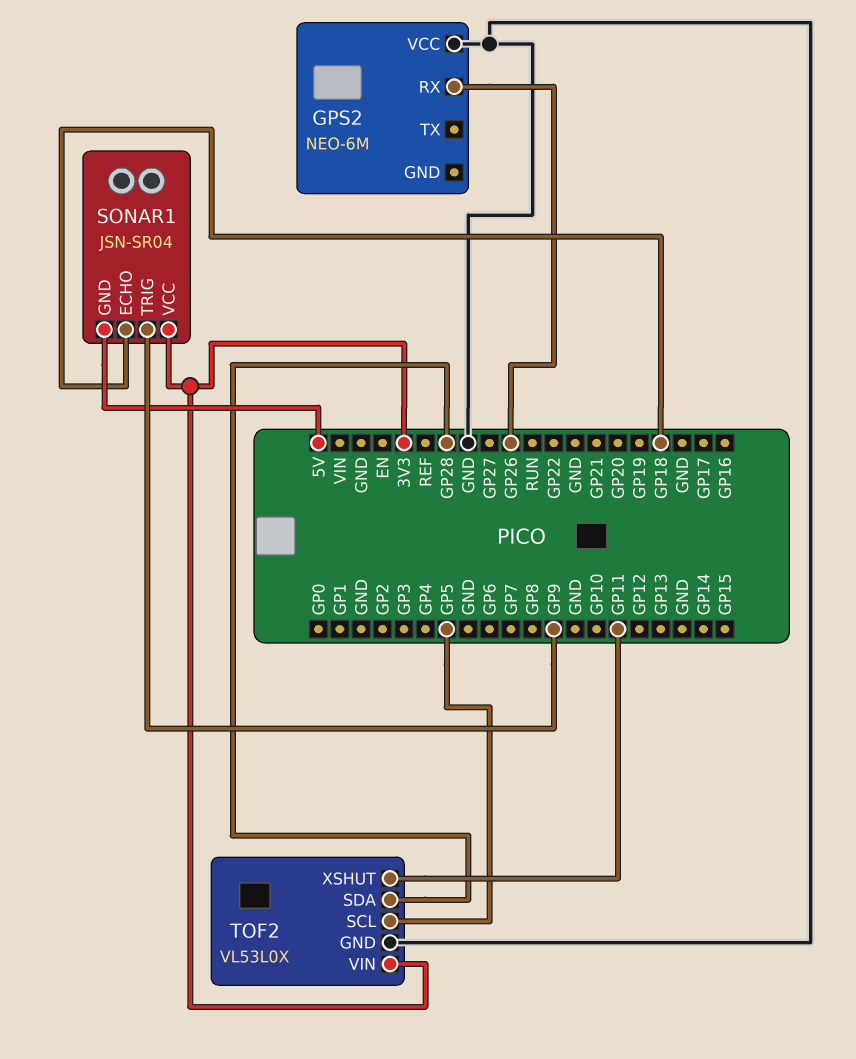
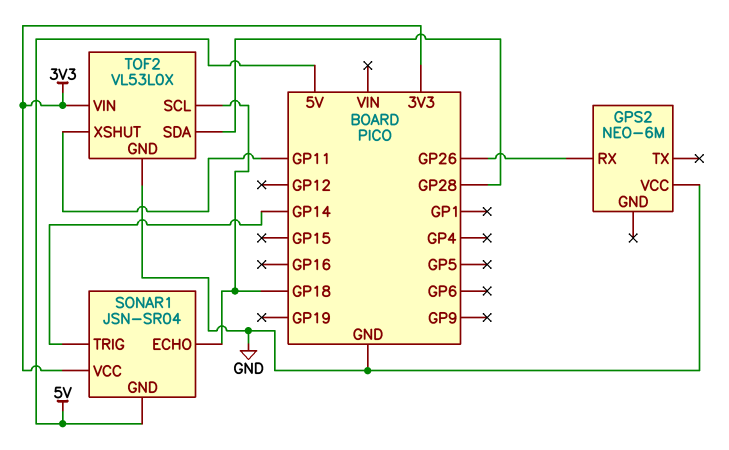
SONAR1 pin TRIG: GP9 -> GP14
TOF2 pin SCL: GP5 -> GP18

